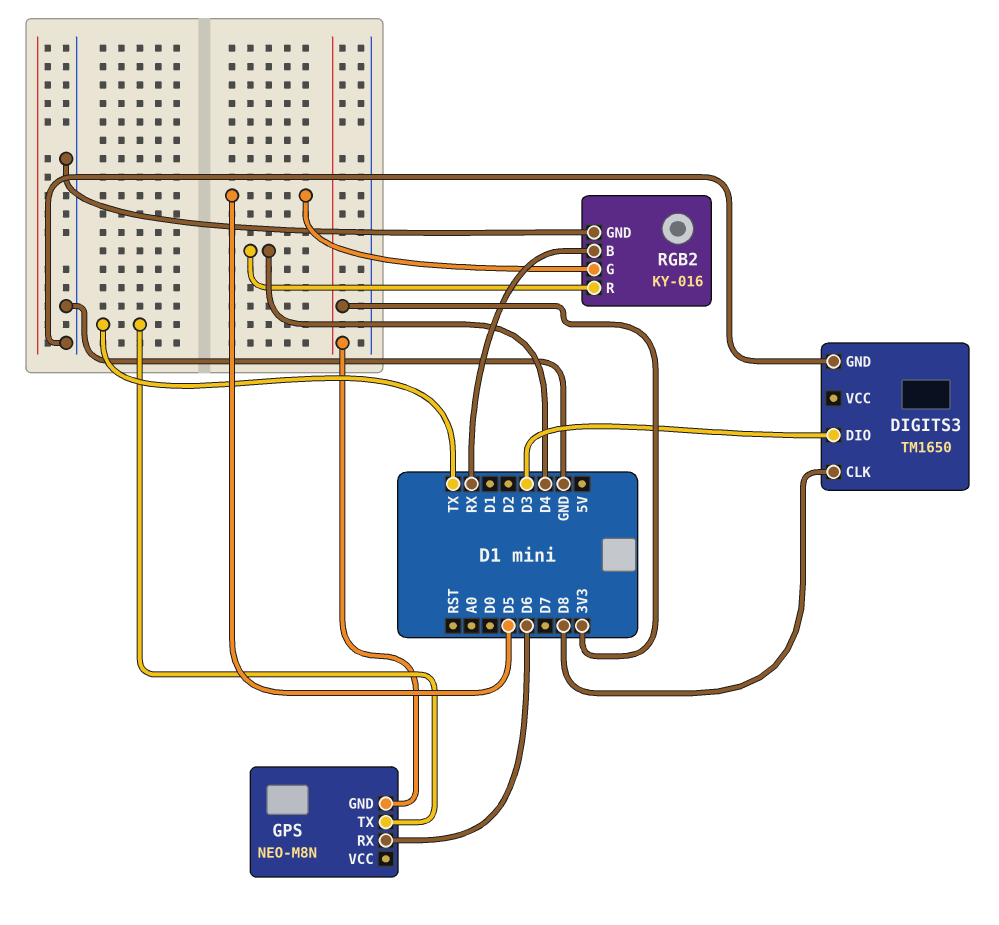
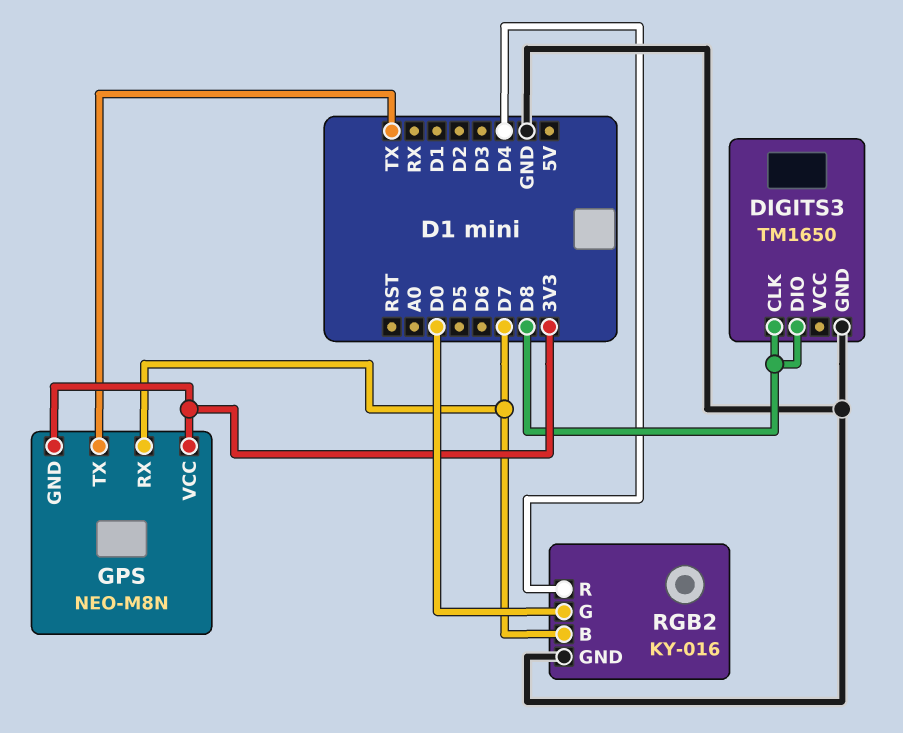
DIGITS3 pin DIO: D3 -> D8
GPS pin RX: D6 -> D7
GPS pin VCC: none -> 3V3
RGB2 pin B: RX -> D7
RGB2 pin G: D5 -> D0

